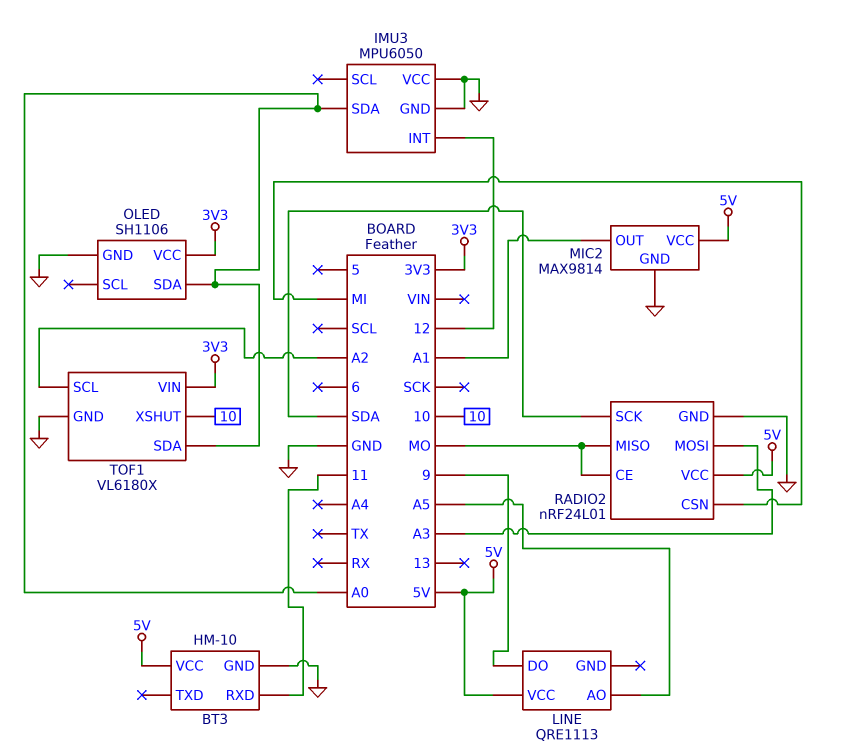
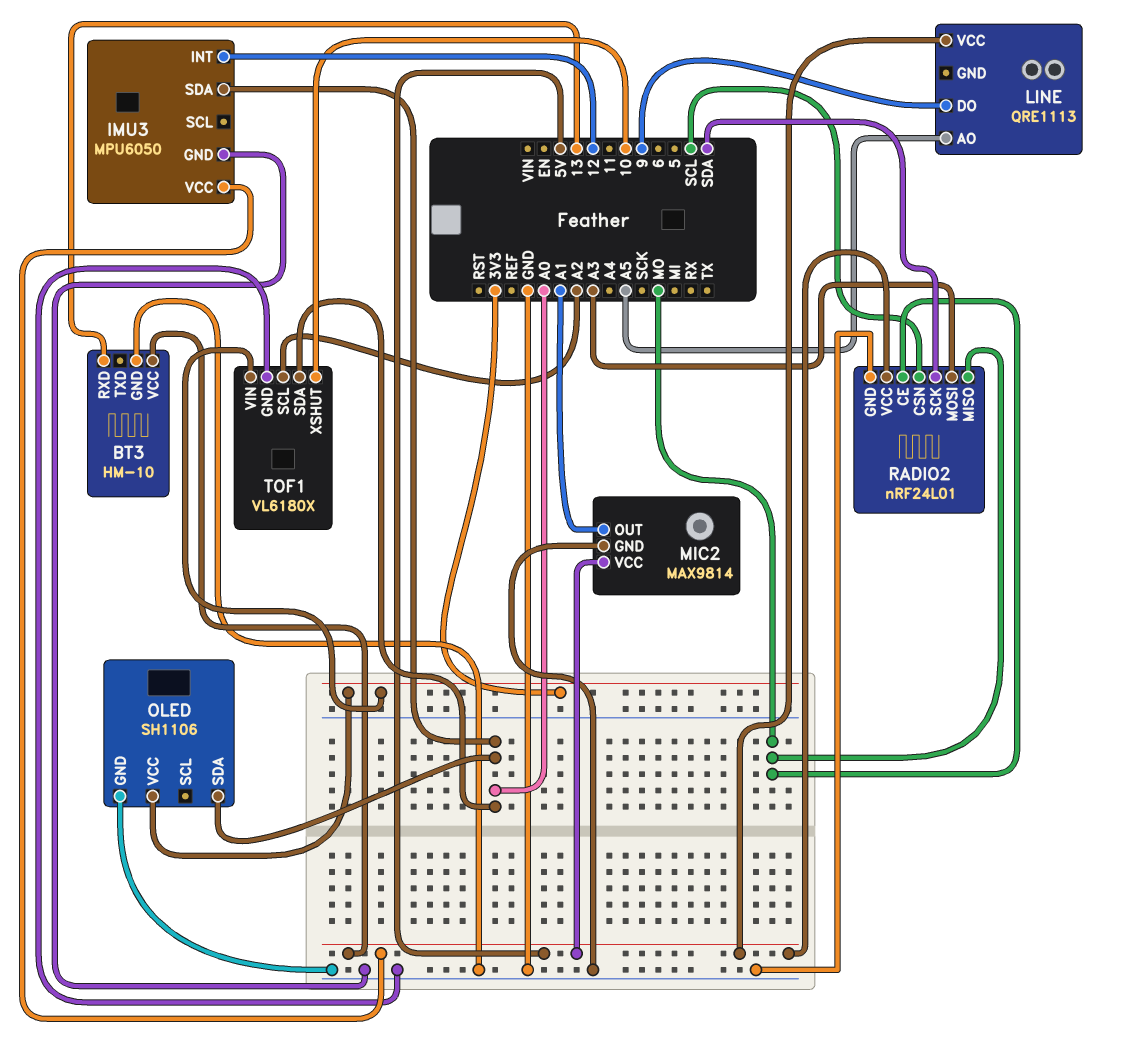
BT3 pin RXD: 11 -> 13
IMU3 pin VCC: GND -> 5V
RADIO2 pin CSN: MI -> SCL

